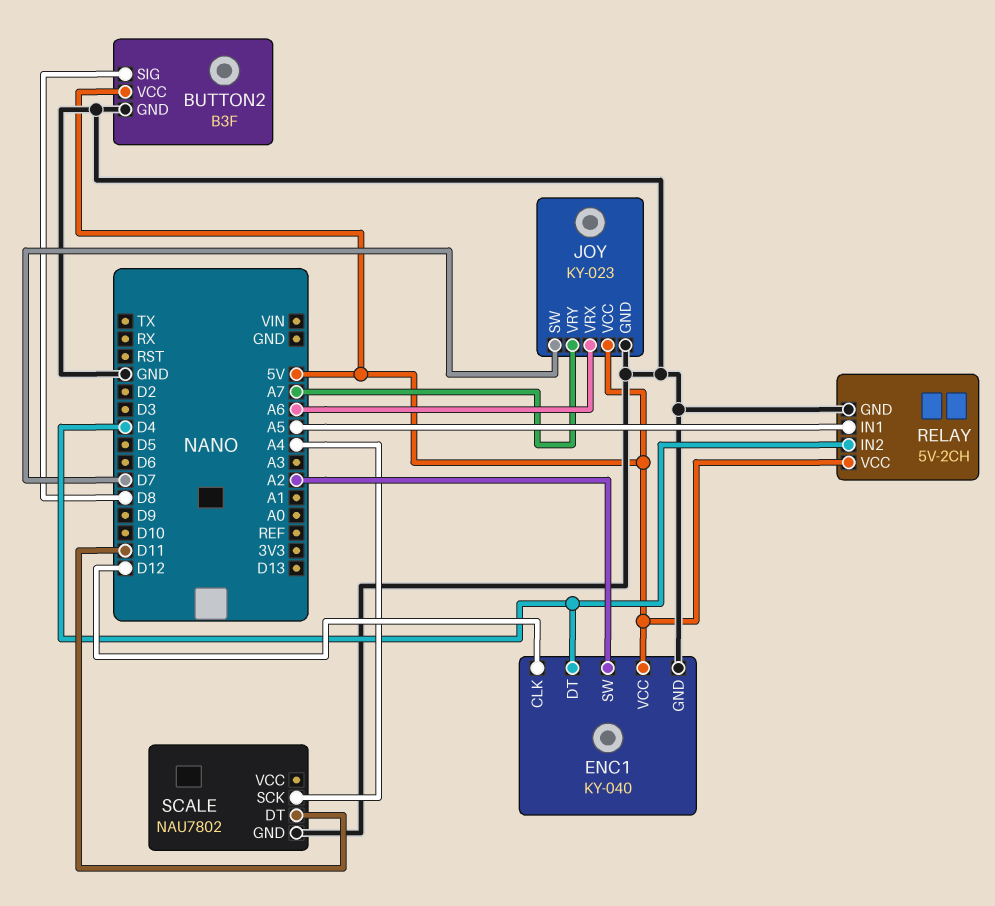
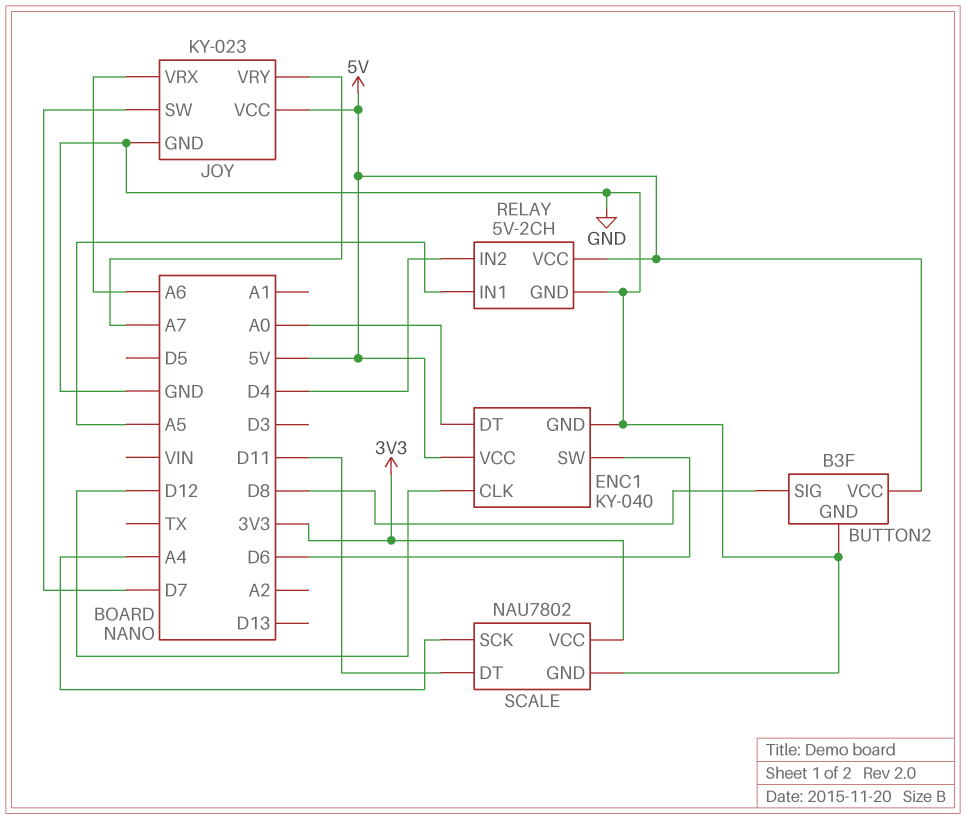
ENC1 pin DT: D4 -> A0
ENC1 pin SW: A2 -> D6
SCALE pin VCC: none -> 3V3

